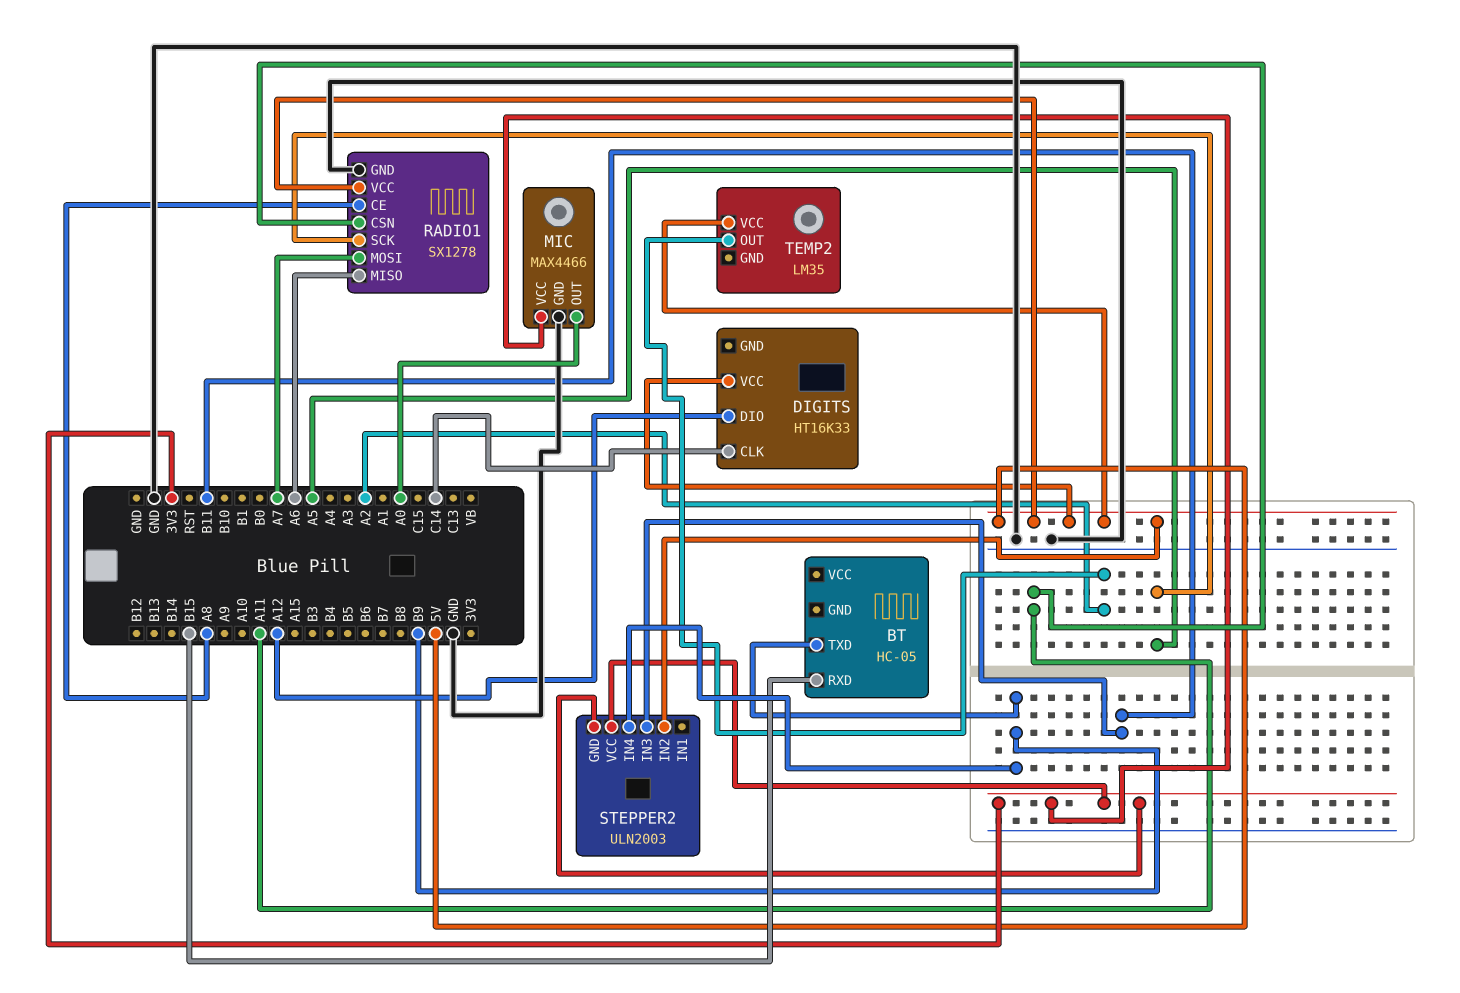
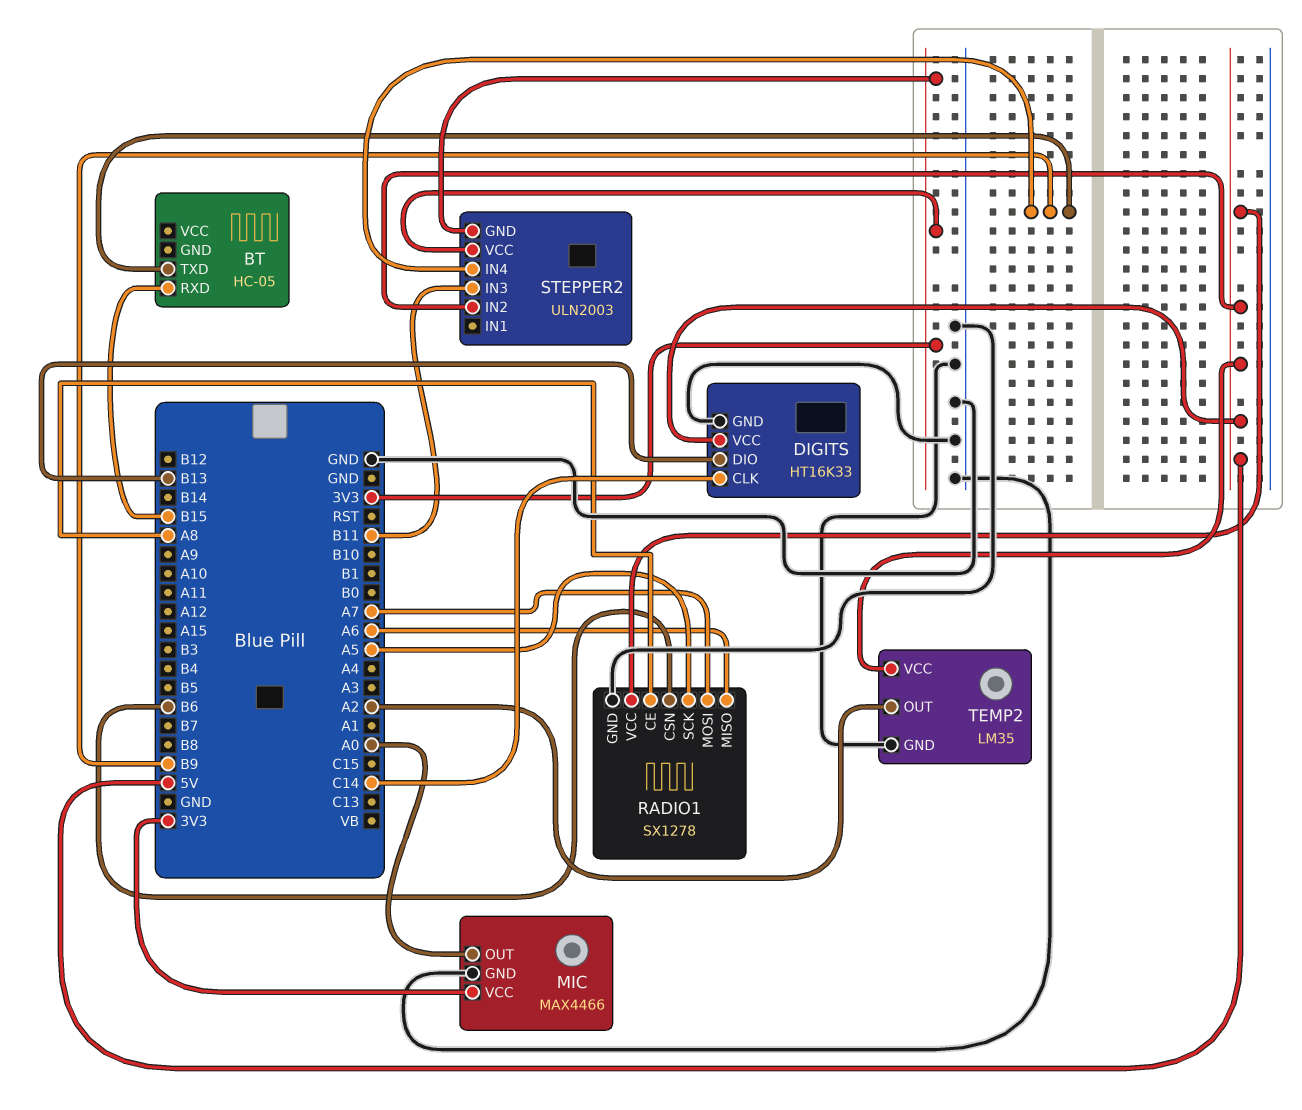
DIGITS pin DIO: A12 -> B13
DIGITS pin GND: none -> GND
RADIO1 pin CSN: A11 -> B6
TEMP2 pin GND: none -> GND

